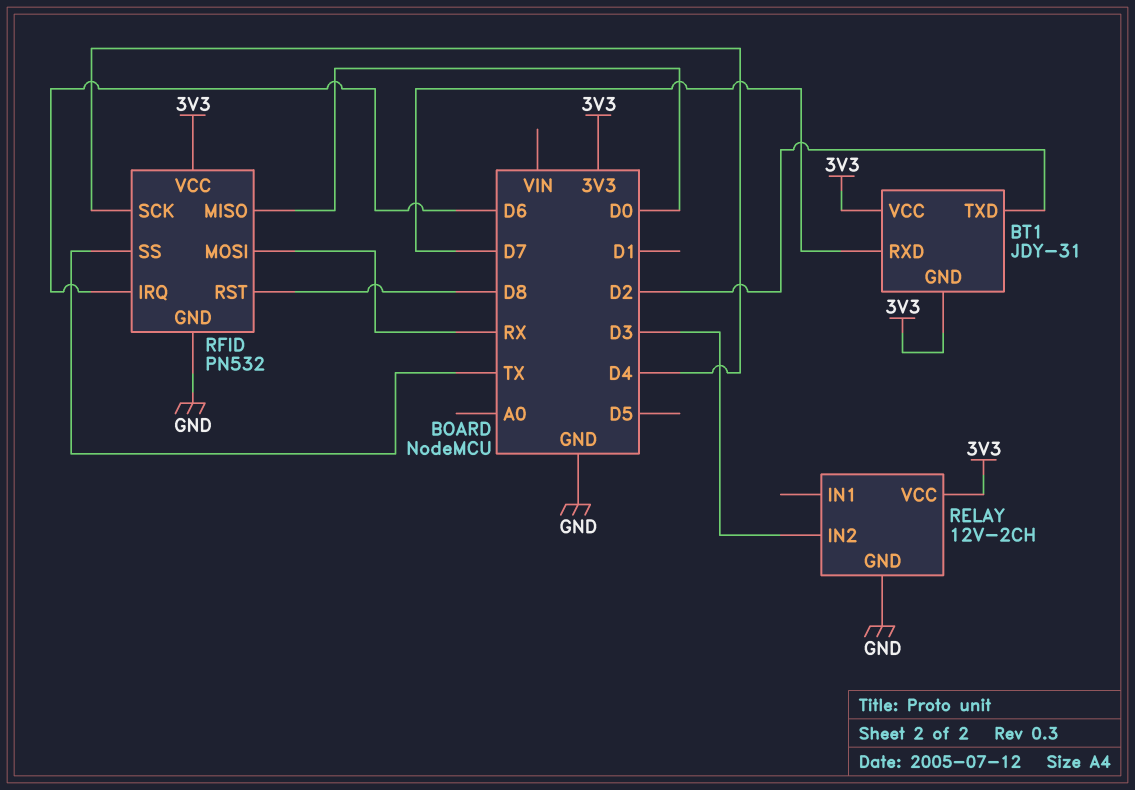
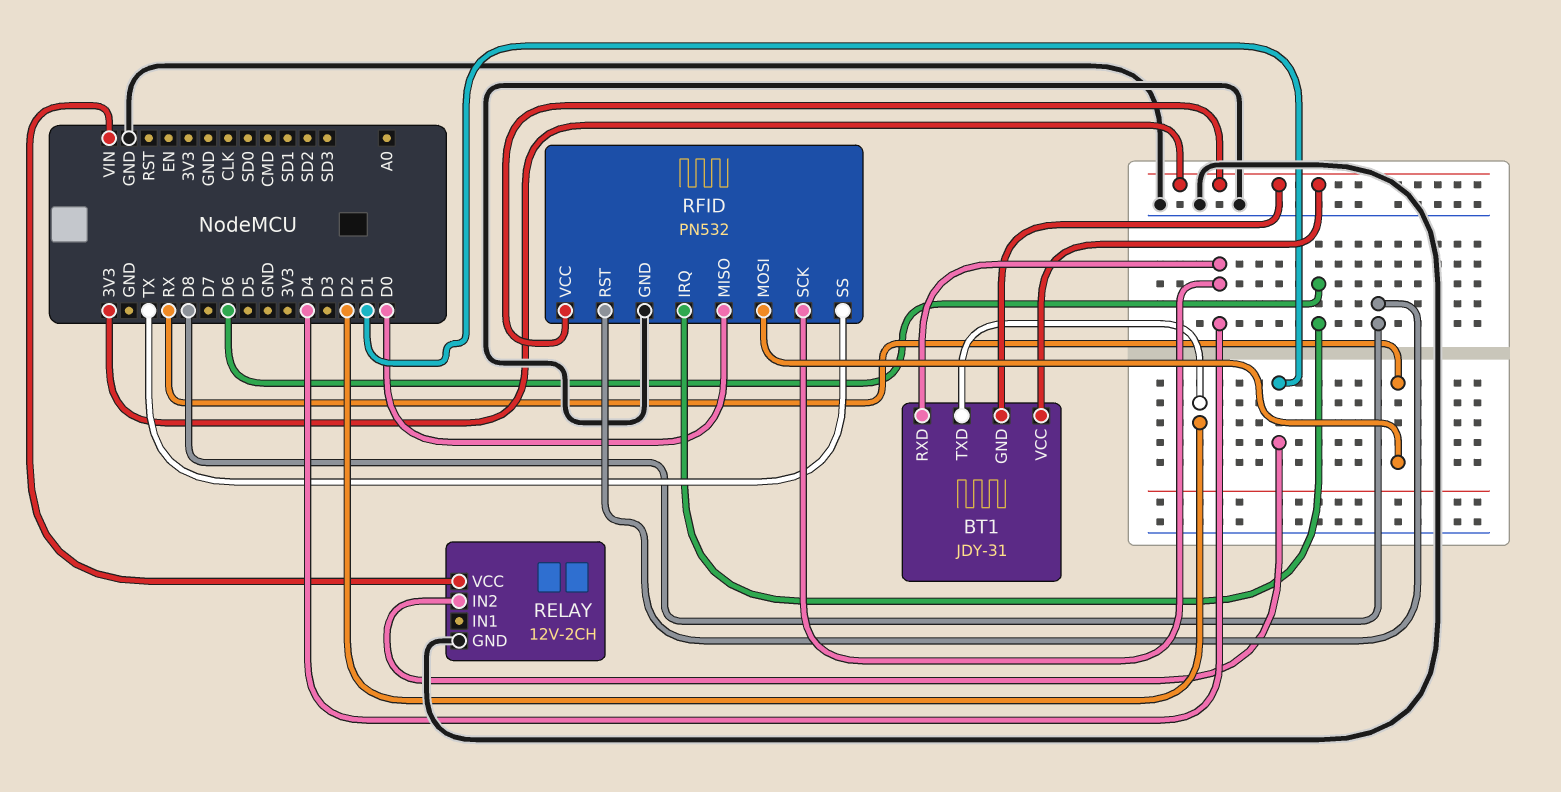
BT1 pin RXD: D7 -> D4
RELAY pin IN2: D3 -> D1
RELAY pin VCC: 3V3 -> VIN

